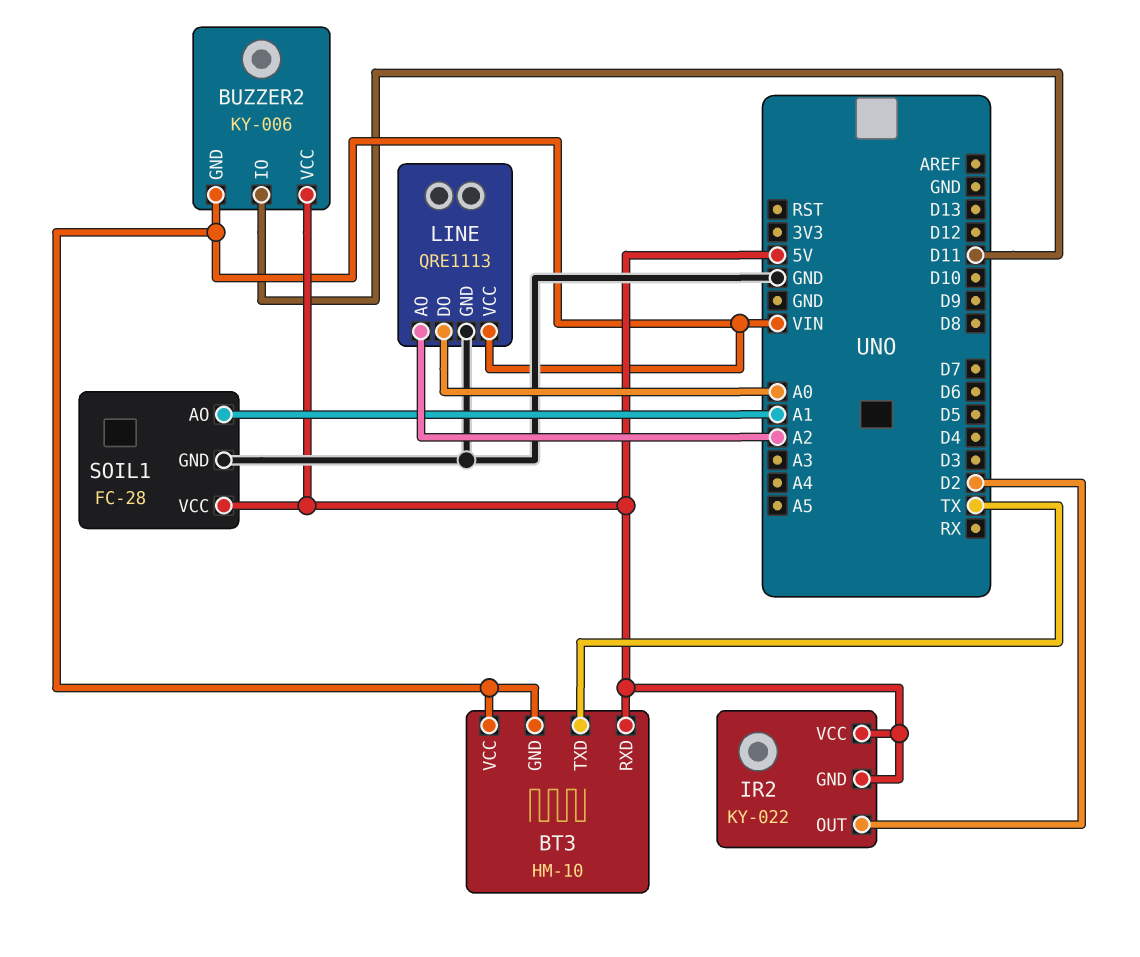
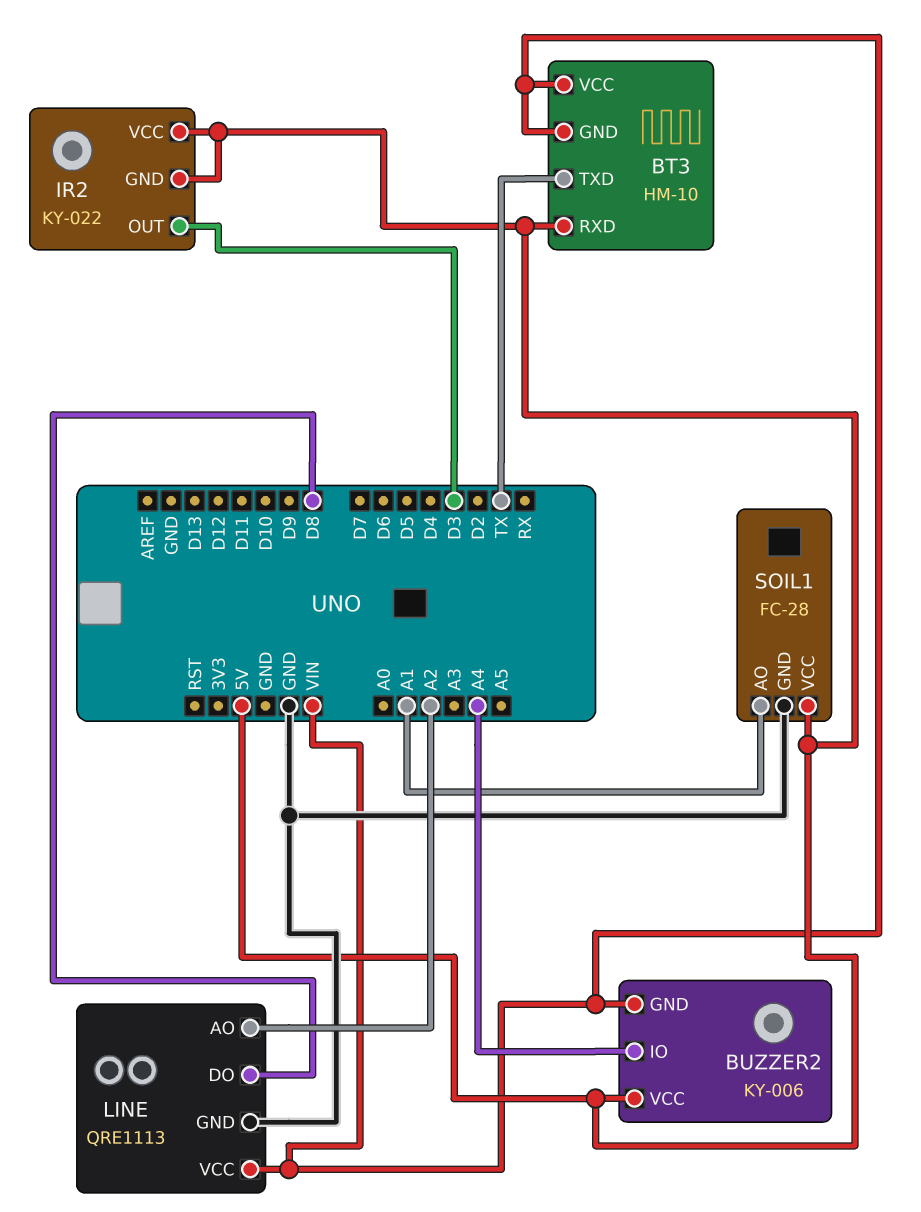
BUZZER2 pin IO: D11 -> A4
IR2 pin OUT: D2 -> D3
LINE pin DO: A0 -> D8

